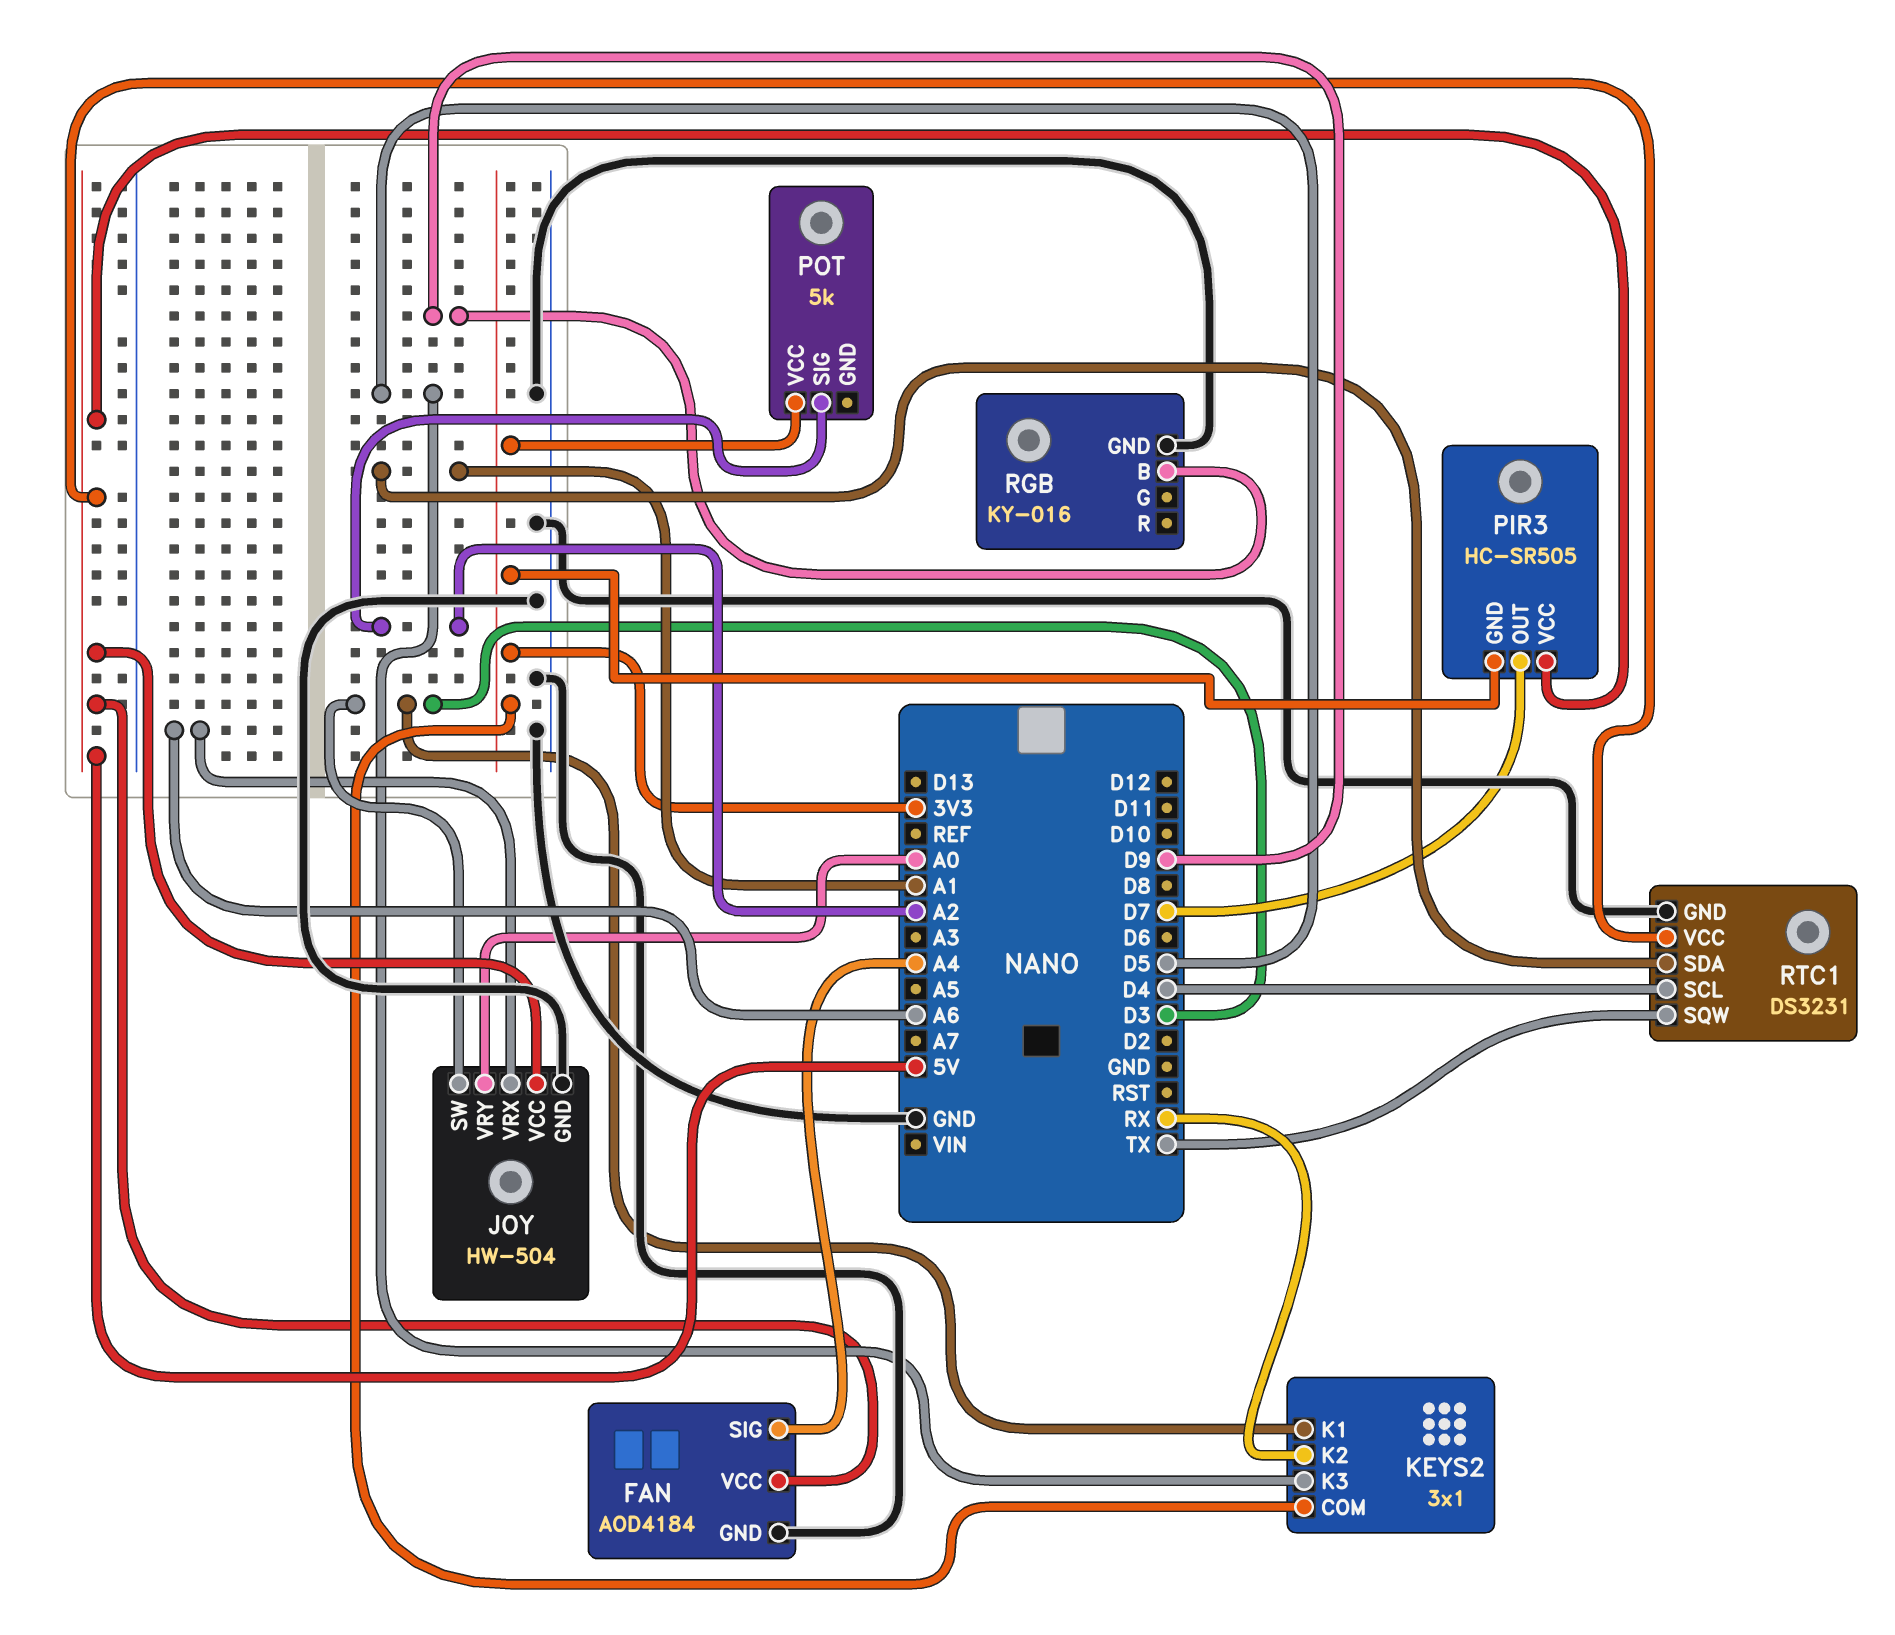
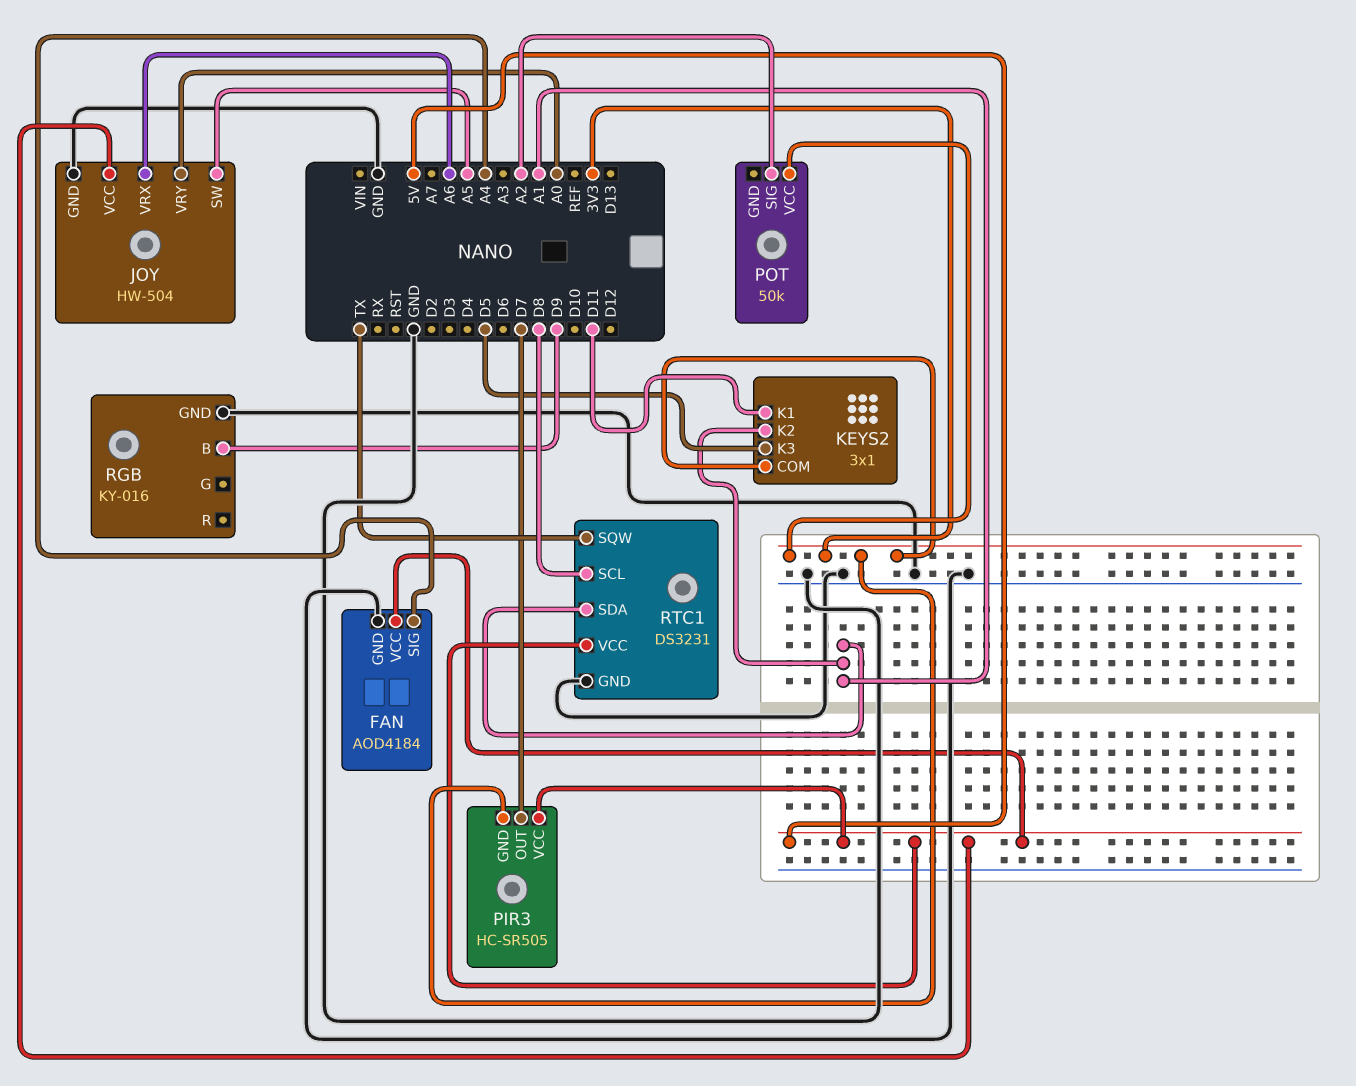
JOY pin SW: D3 -> A5
KEYS2 pin K1: D3 -> D11
KEYS2 pin K2: RX -> A1
POT: 5k -> 50k
RTC1 pin SCL: D4 -> D8

